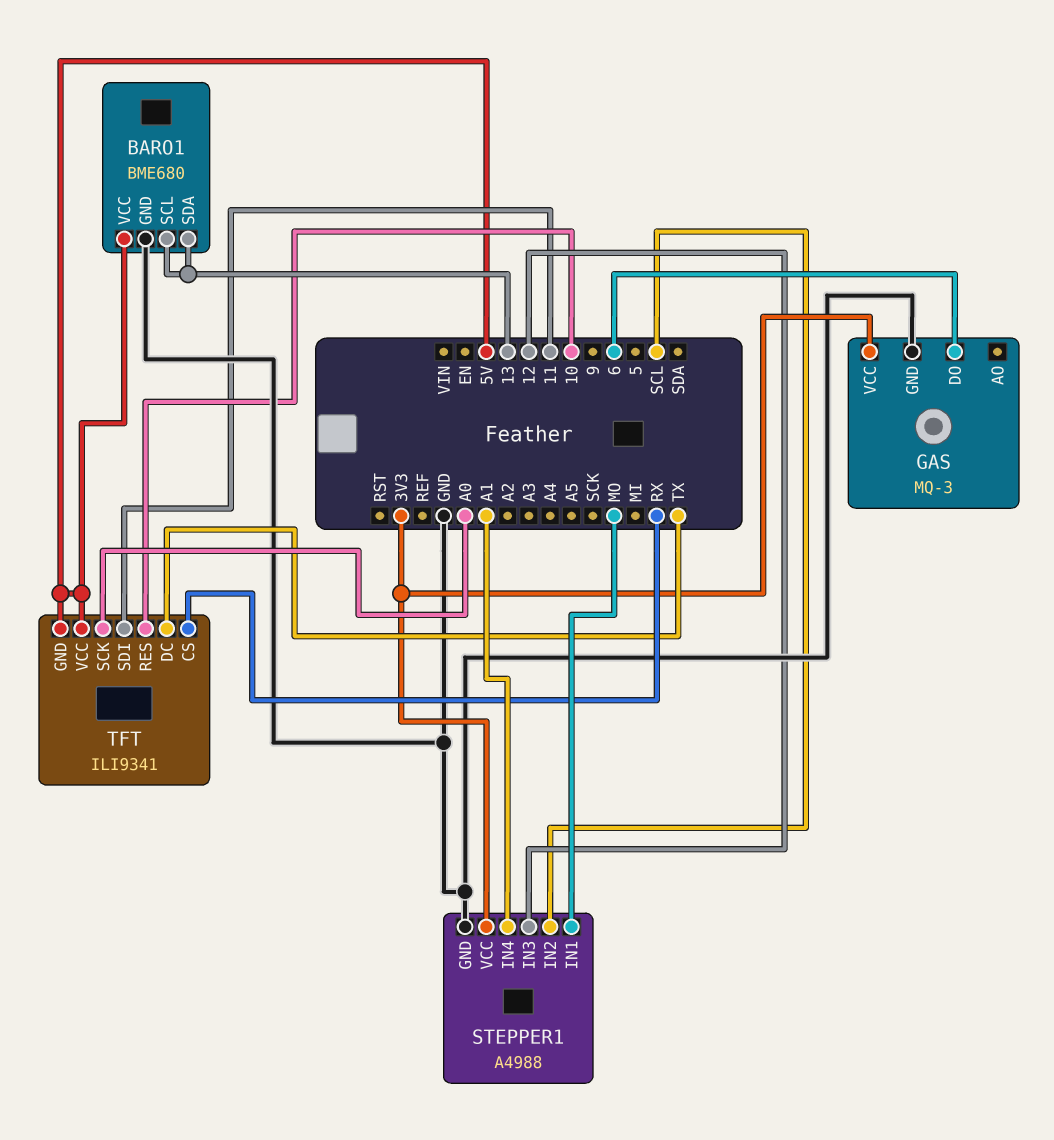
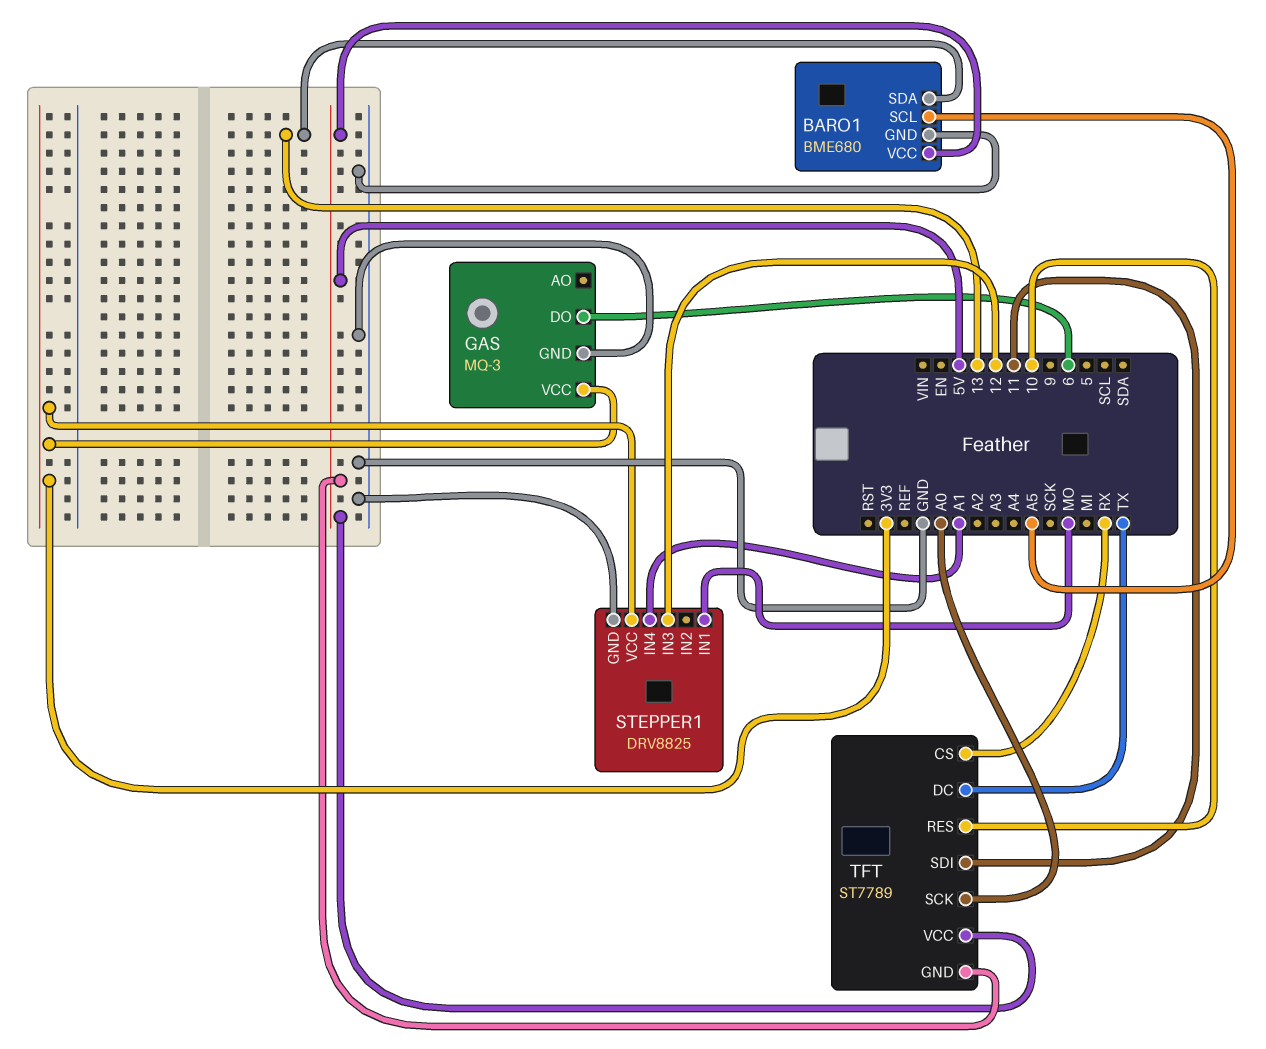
BARO1 pin SCL: 13 -> A5
STEPPER1: A4988 -> DRV8825
STEPPER1 pin IN2: SCL -> none
TFT: ILI9341 -> ST7789

